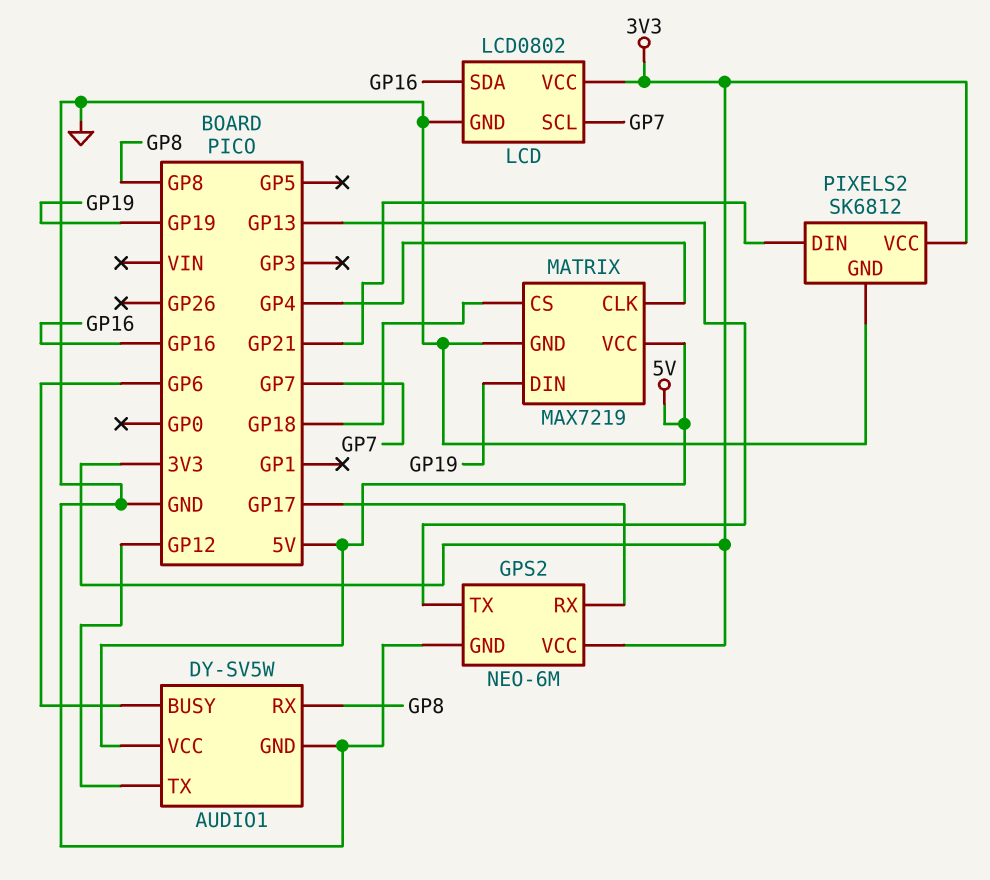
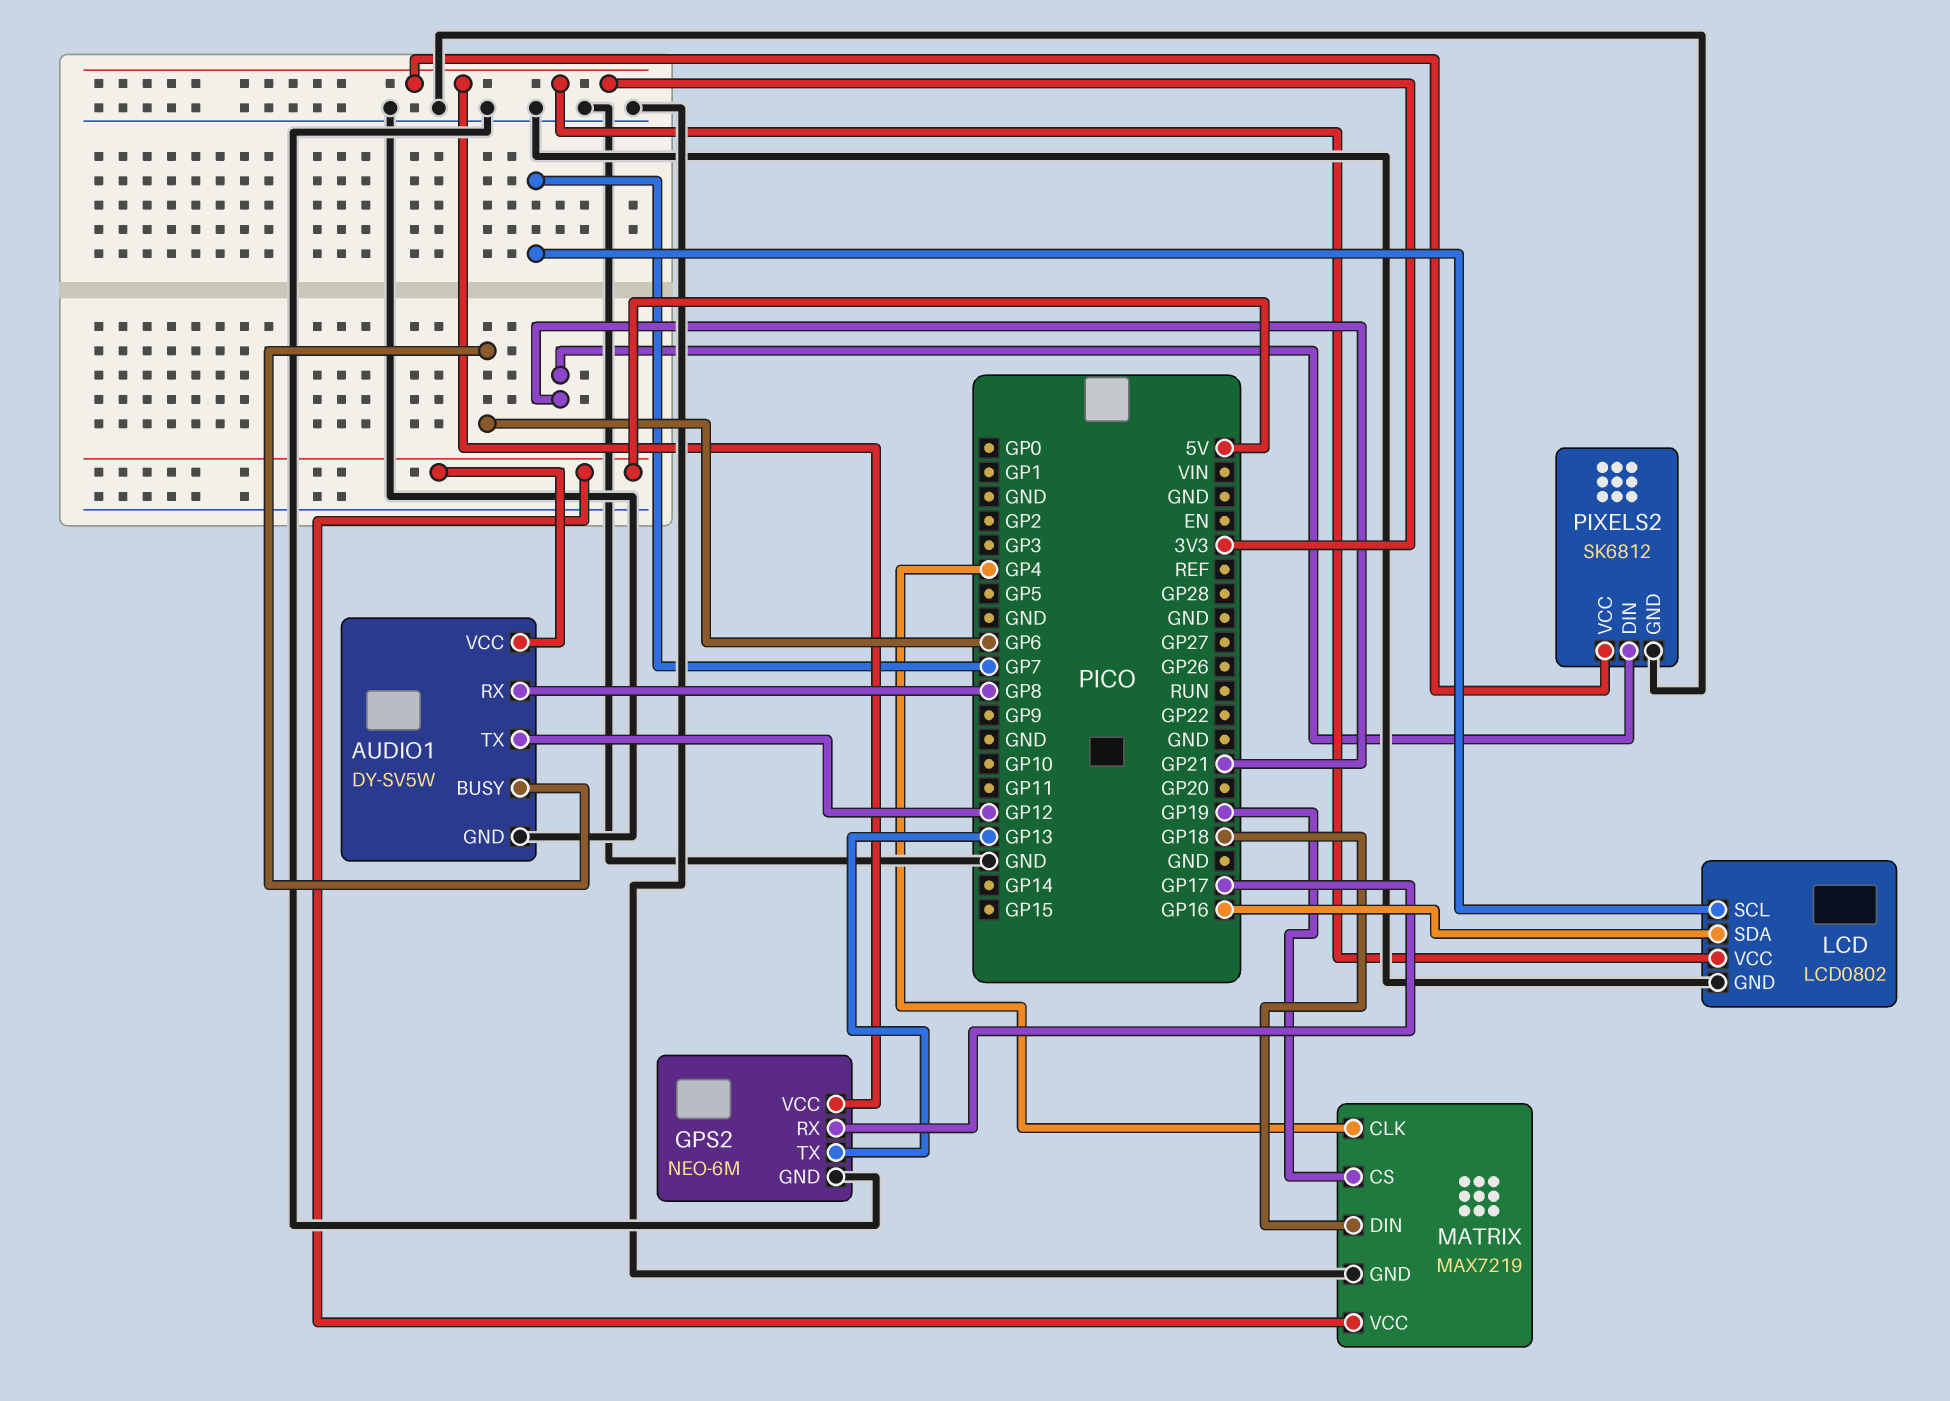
MATRIX pin CS: GP18 -> GP19
MATRIX pin DIN: GP19 -> GP18

